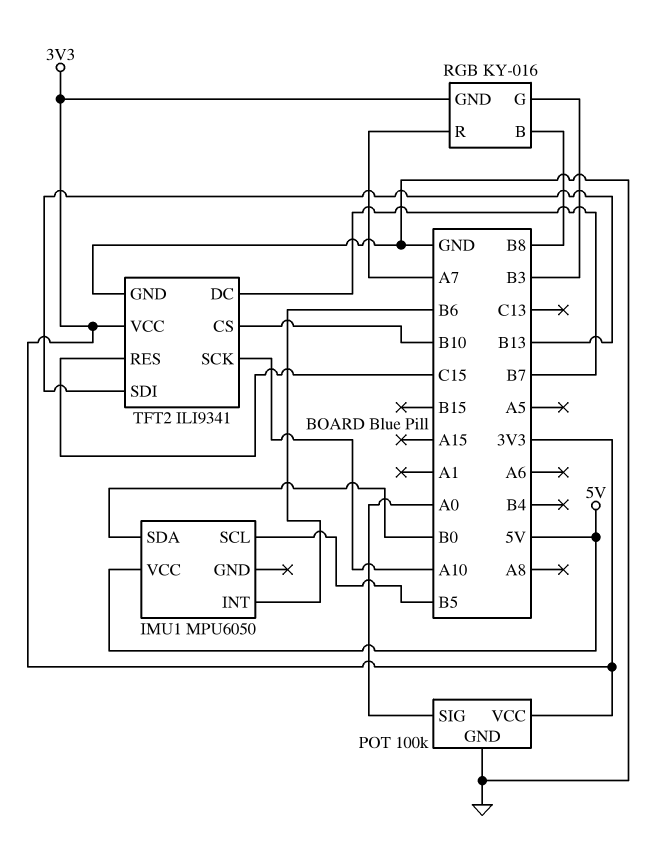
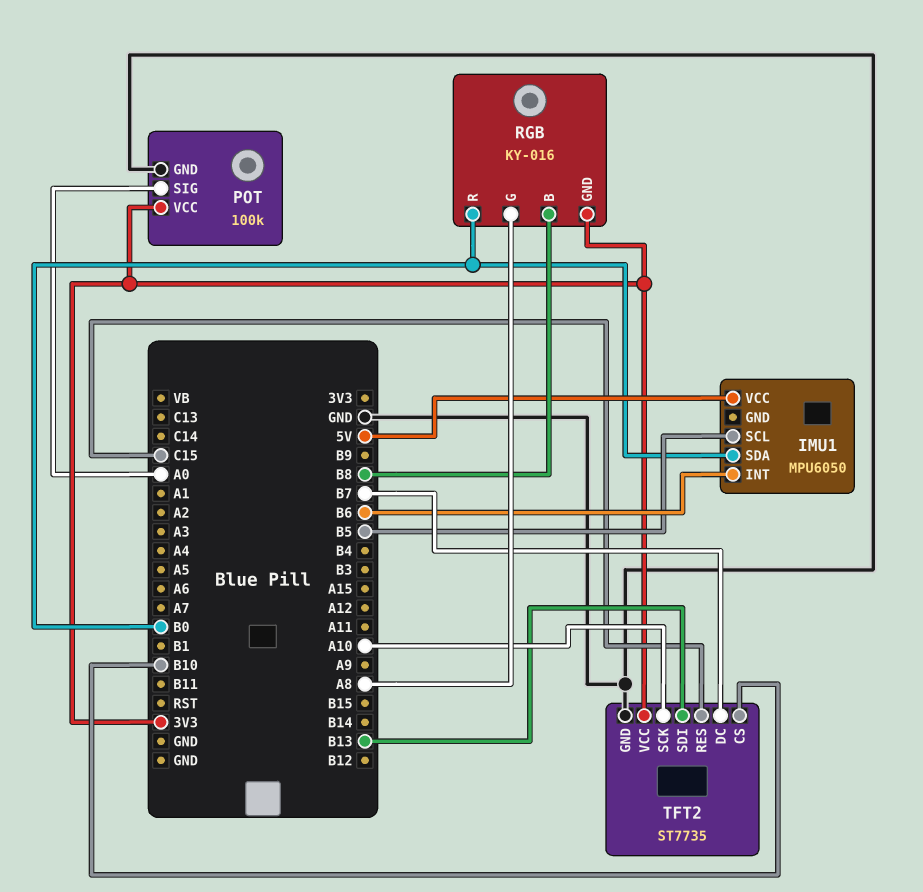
RGB pin G: B3 -> A8
RGB pin R: A7 -> B0
TFT2: ILI9341 -> ST7735

